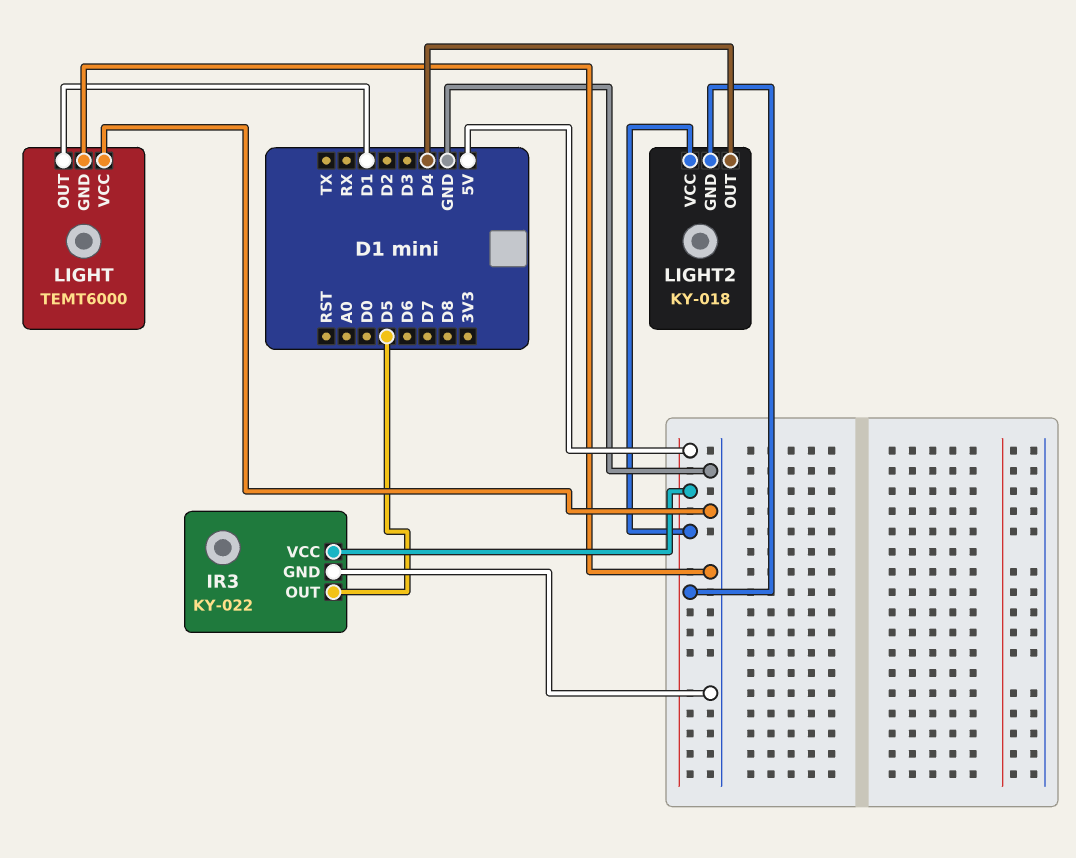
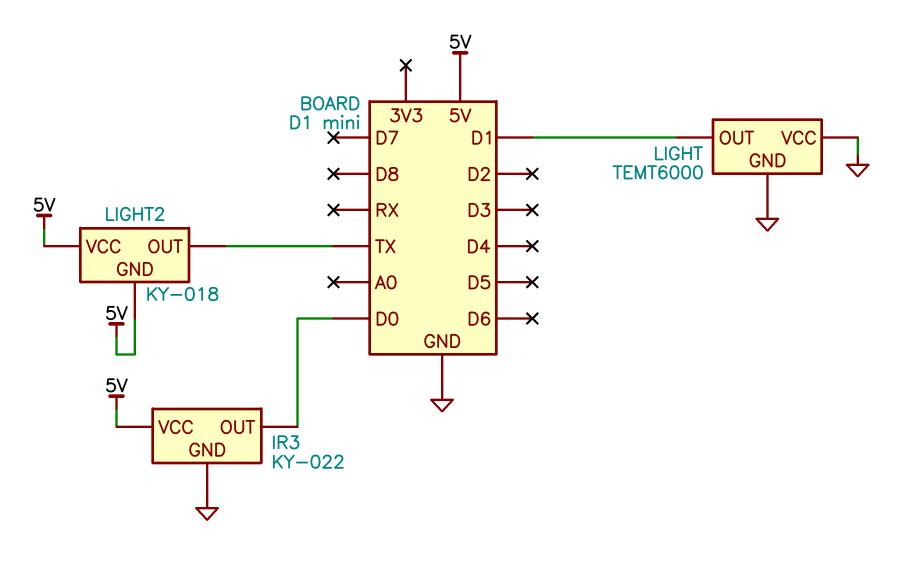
IR3 pin OUT: D5 -> D0
LIGHT2 pin OUT: D4 -> TX

